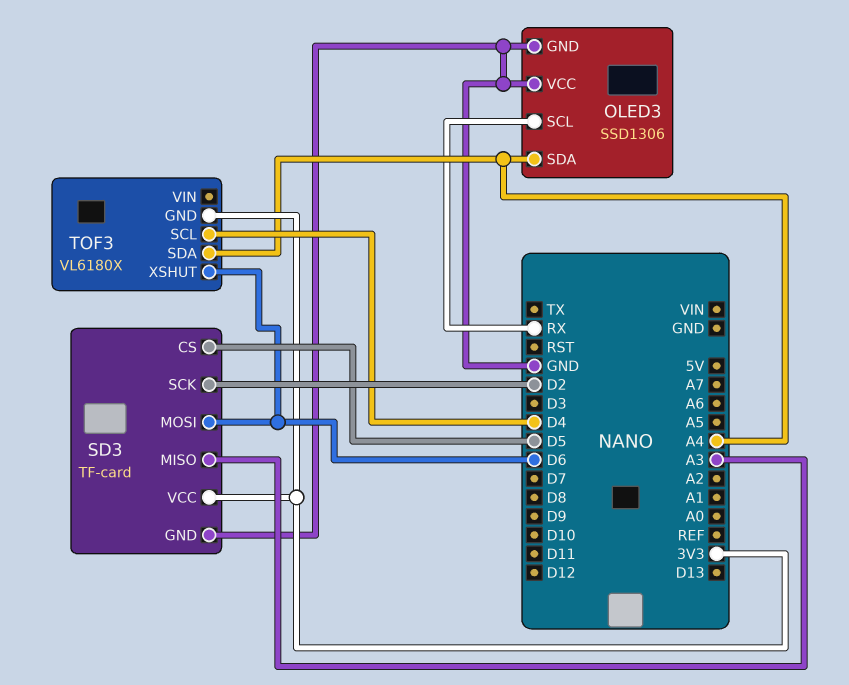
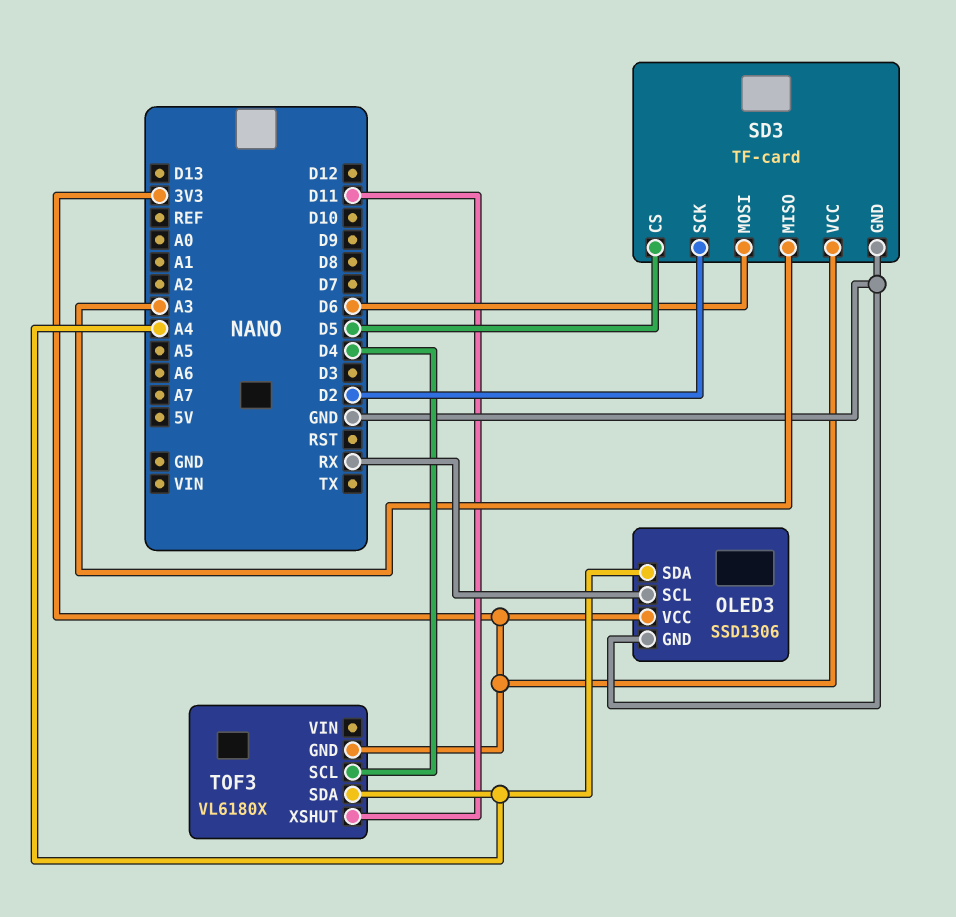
OLED3 pin VCC: GND -> 3V3
TOF3 pin XSHUT: D6 -> D11

